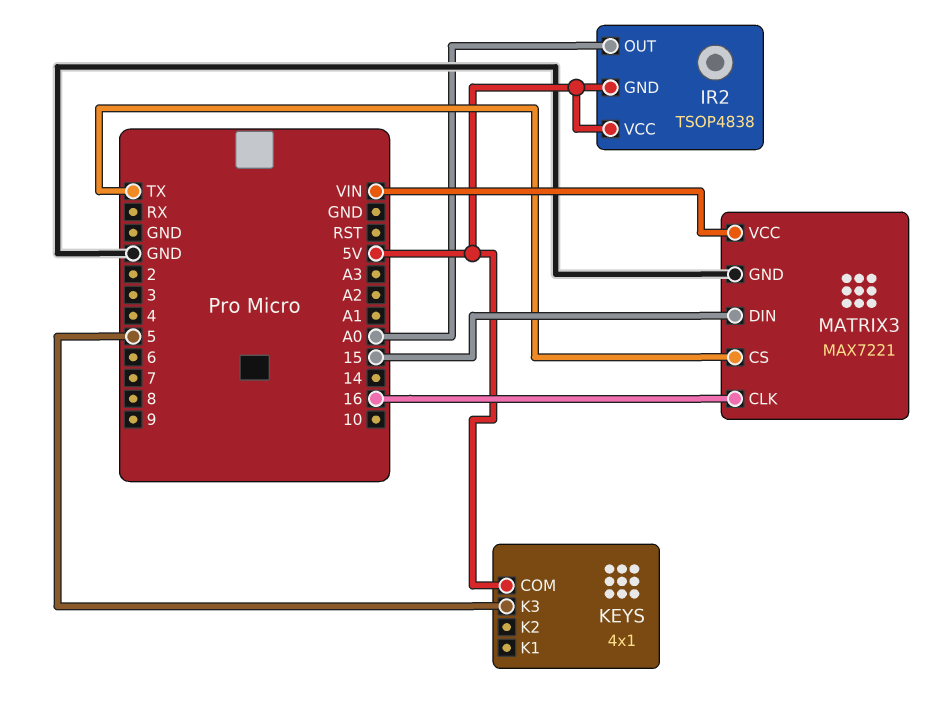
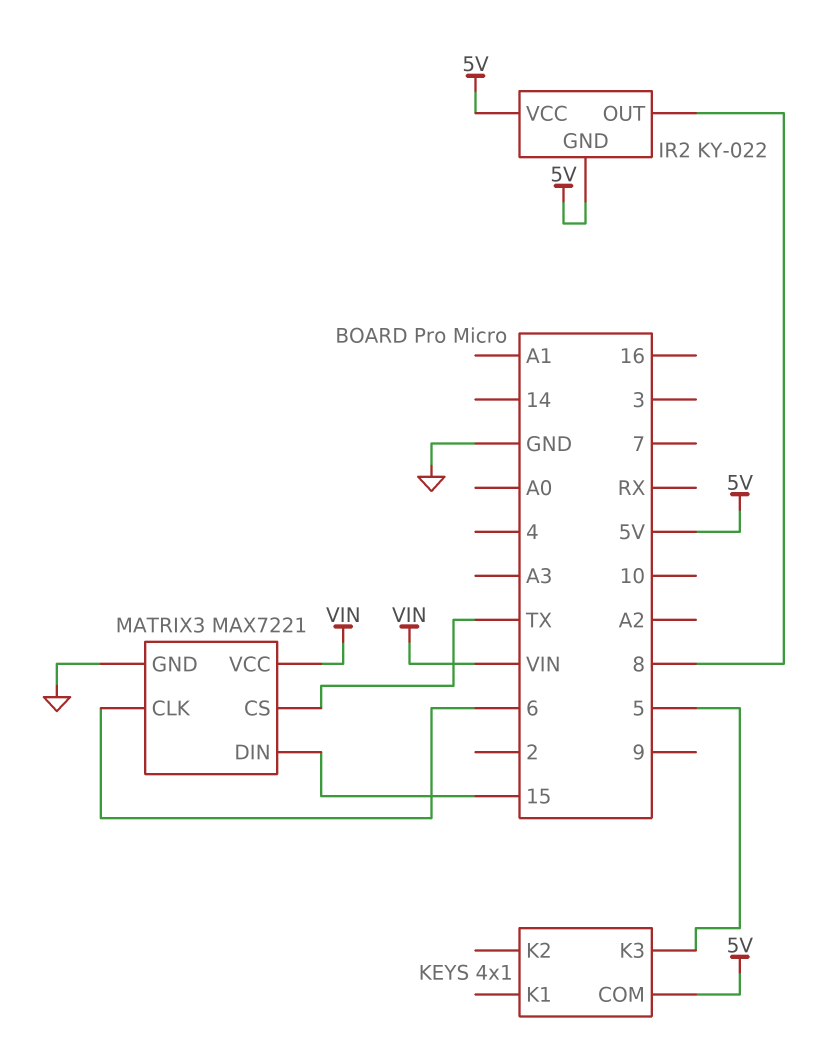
IR2: TSOP4838 -> KY-022
IR2 pin OUT: A0 -> 8
MATRIX3 pin CLK: 16 -> 6

